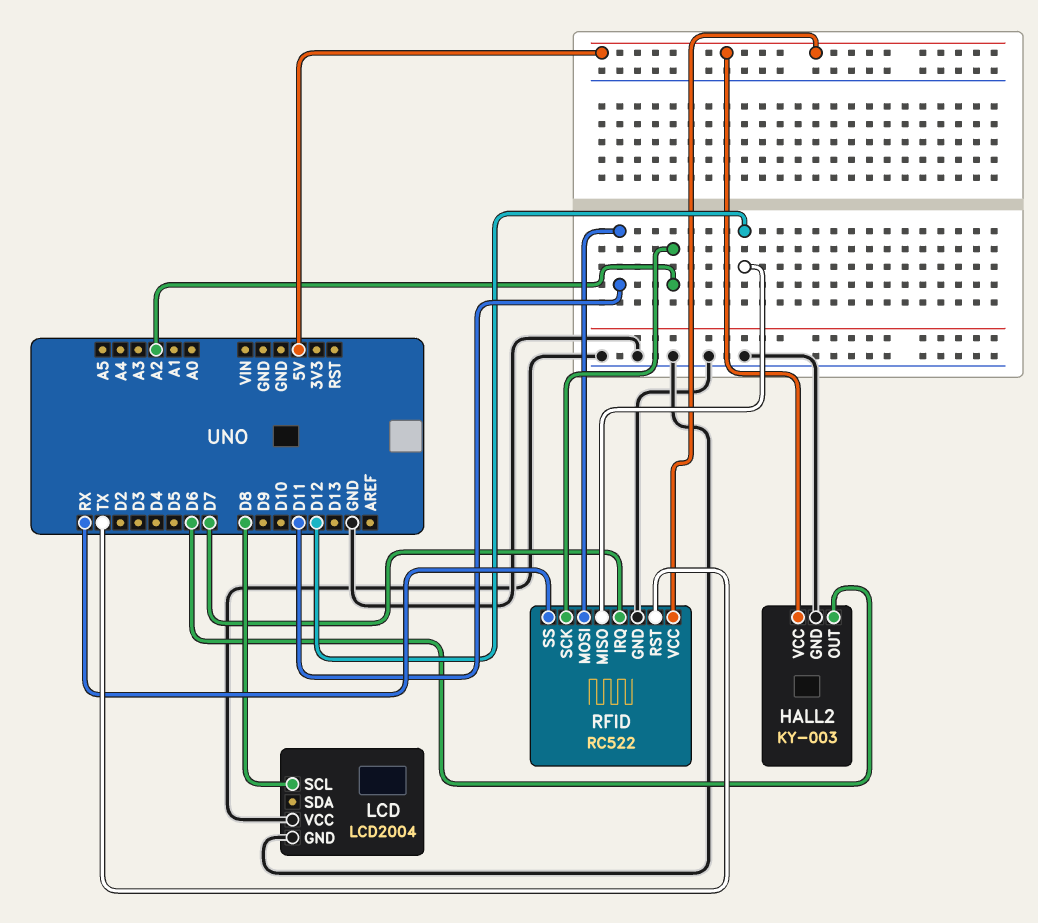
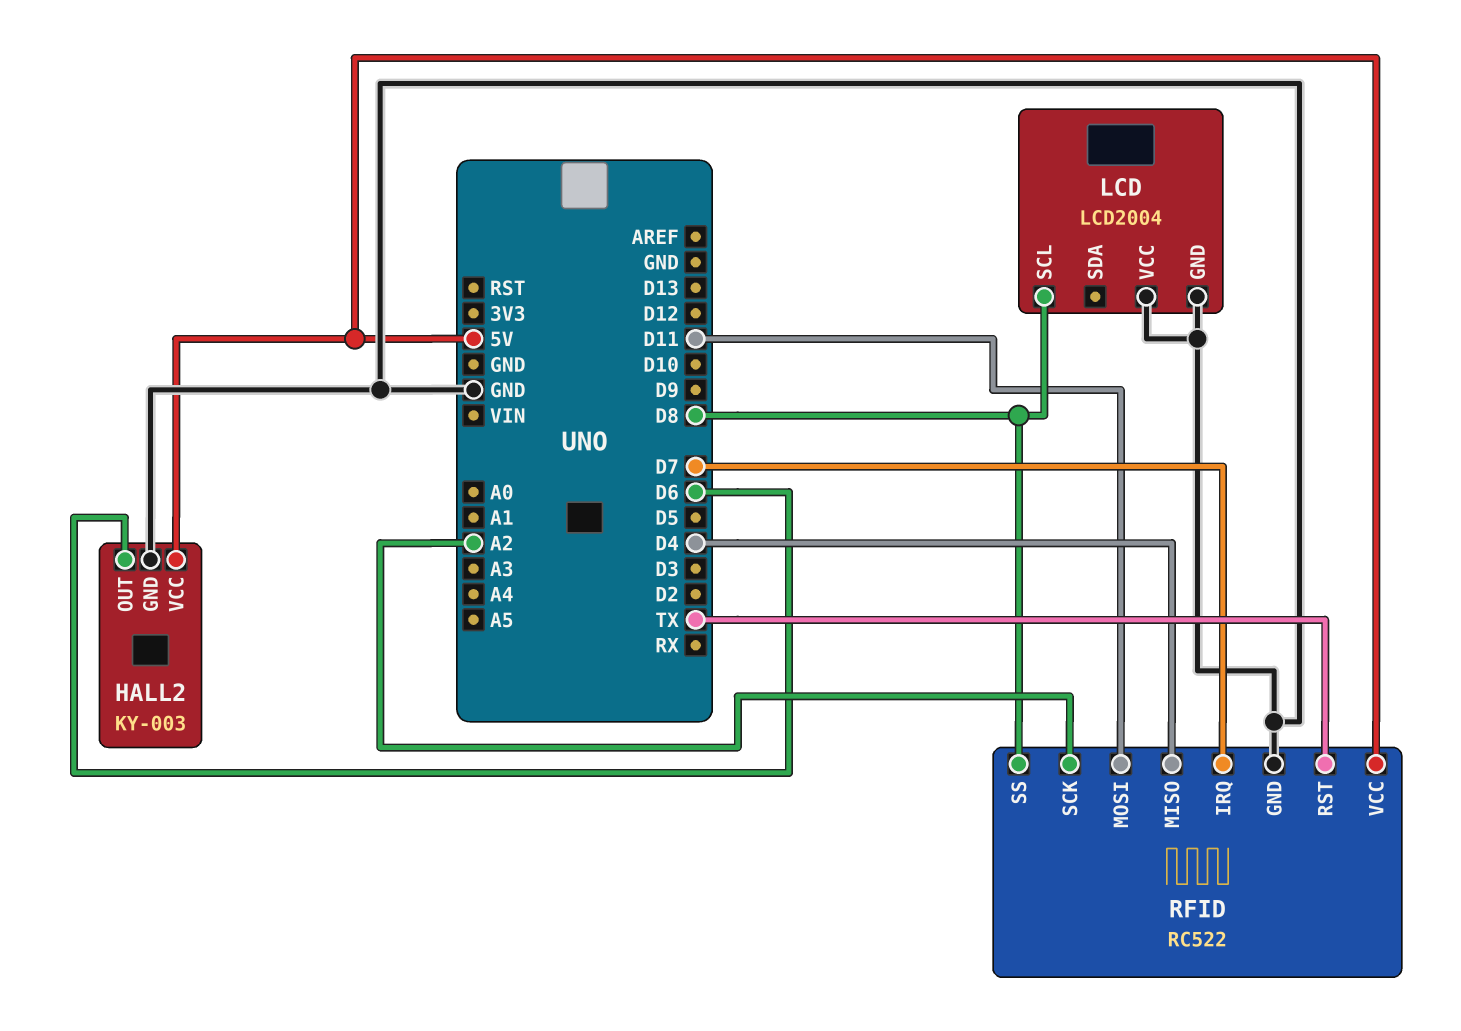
RFID pin MISO: D12 -> D4
RFID pin SS: RX -> D8

